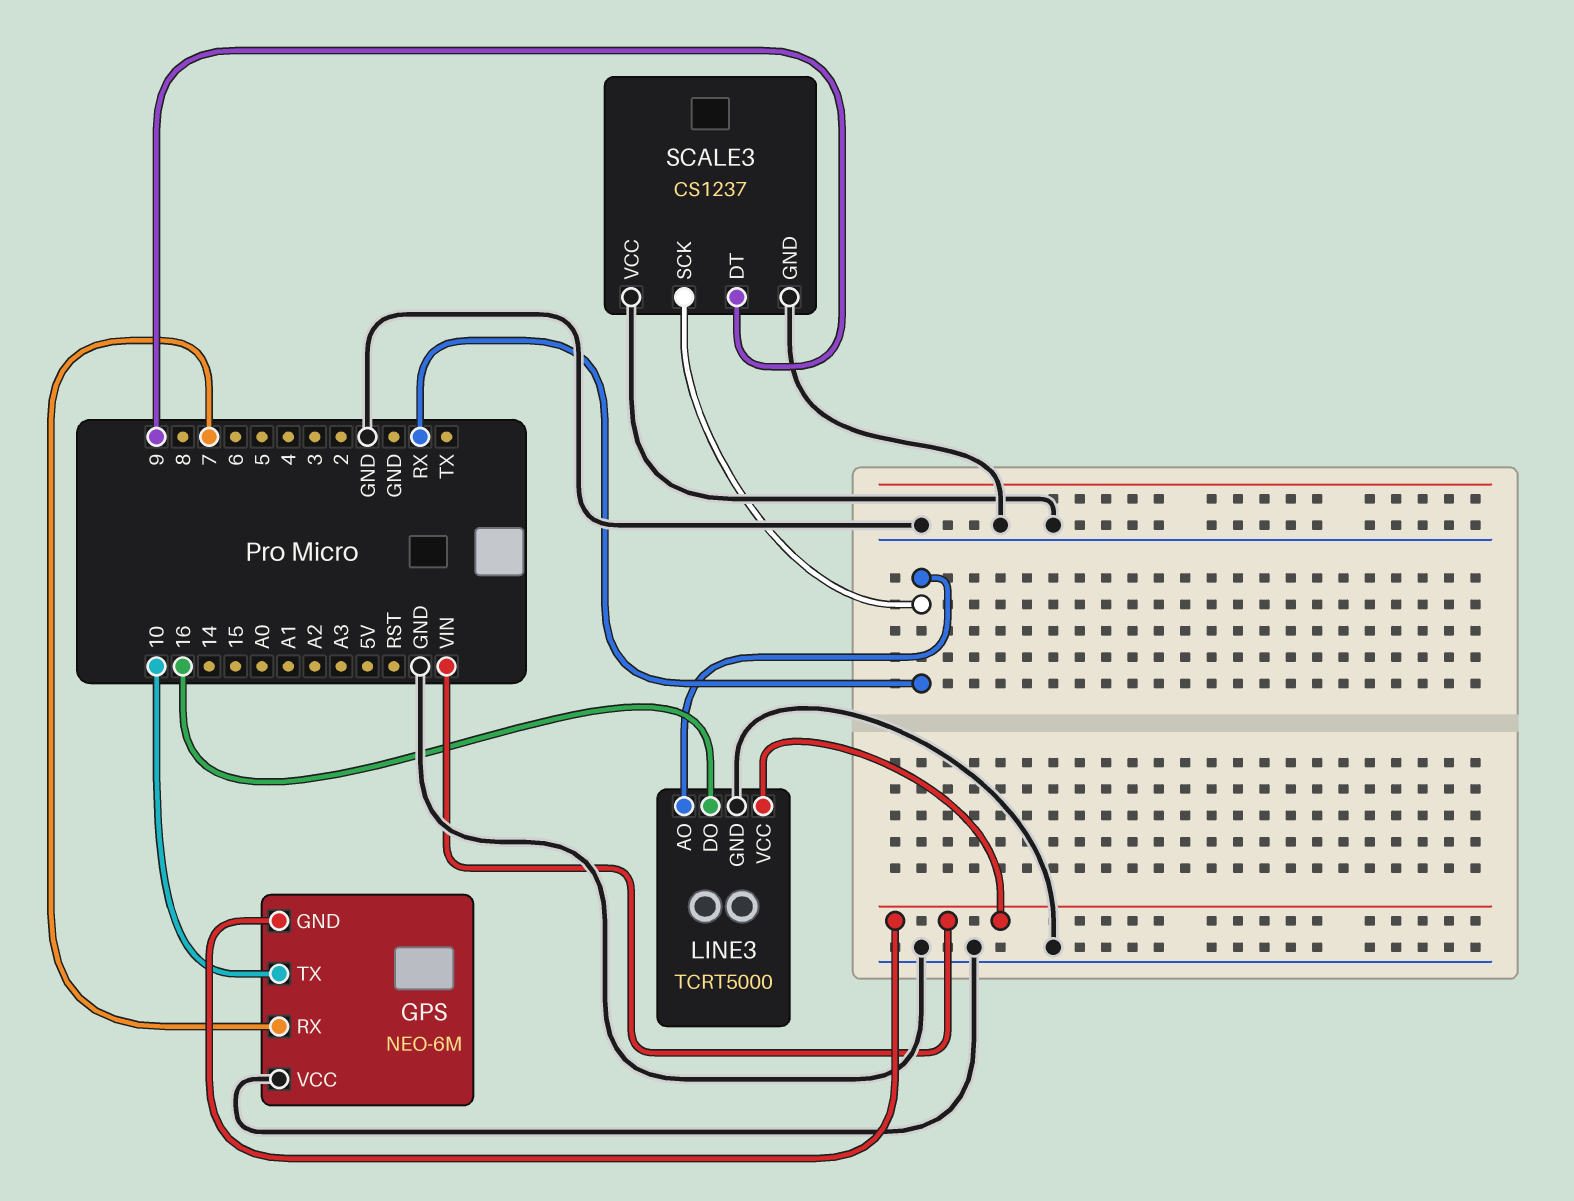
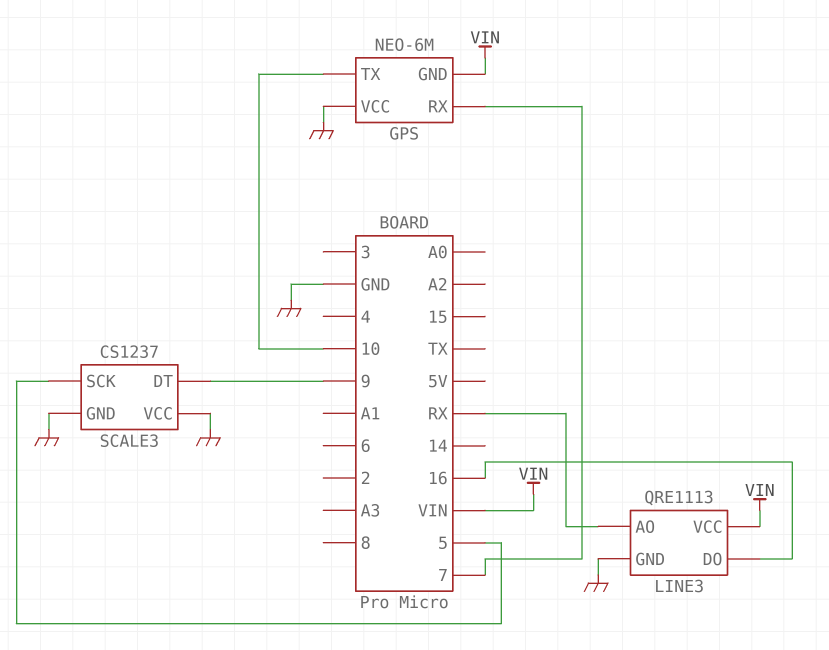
LINE3: TCRT5000 -> QRE1113
SCALE3 pin SCK: RX -> 5

